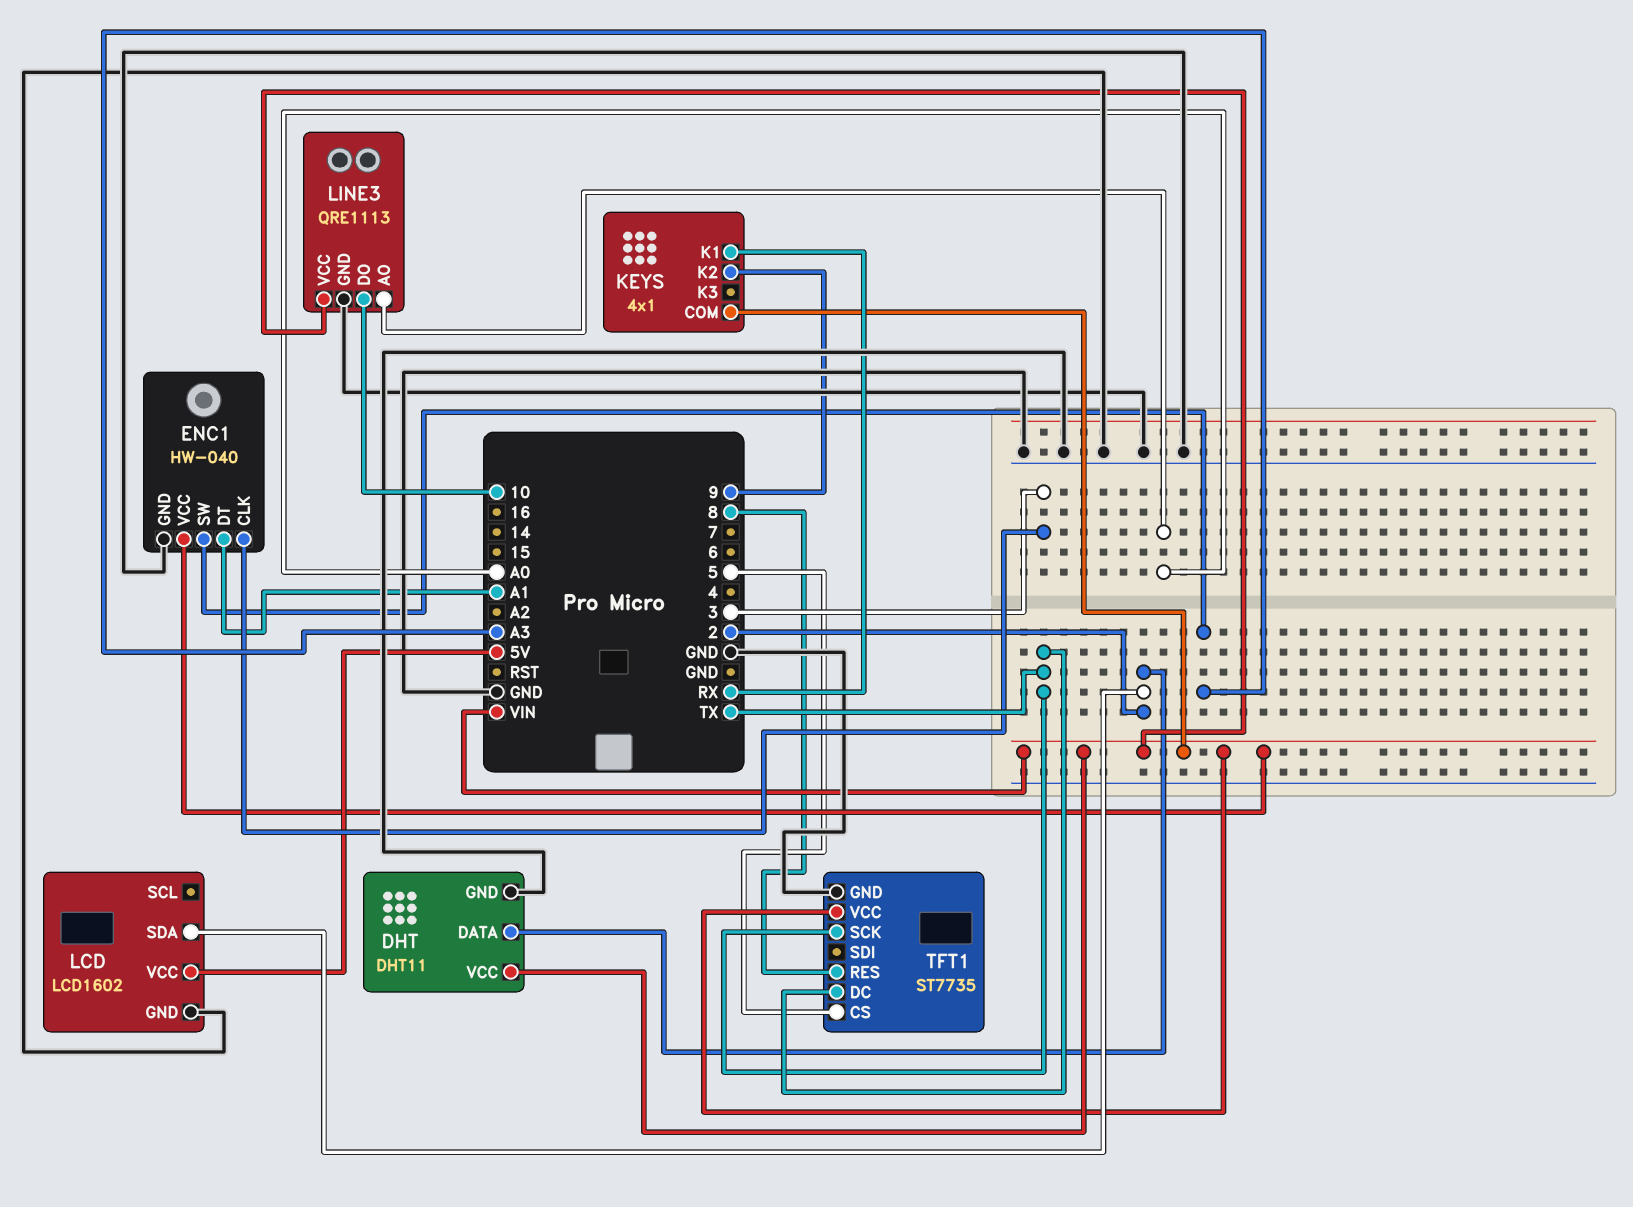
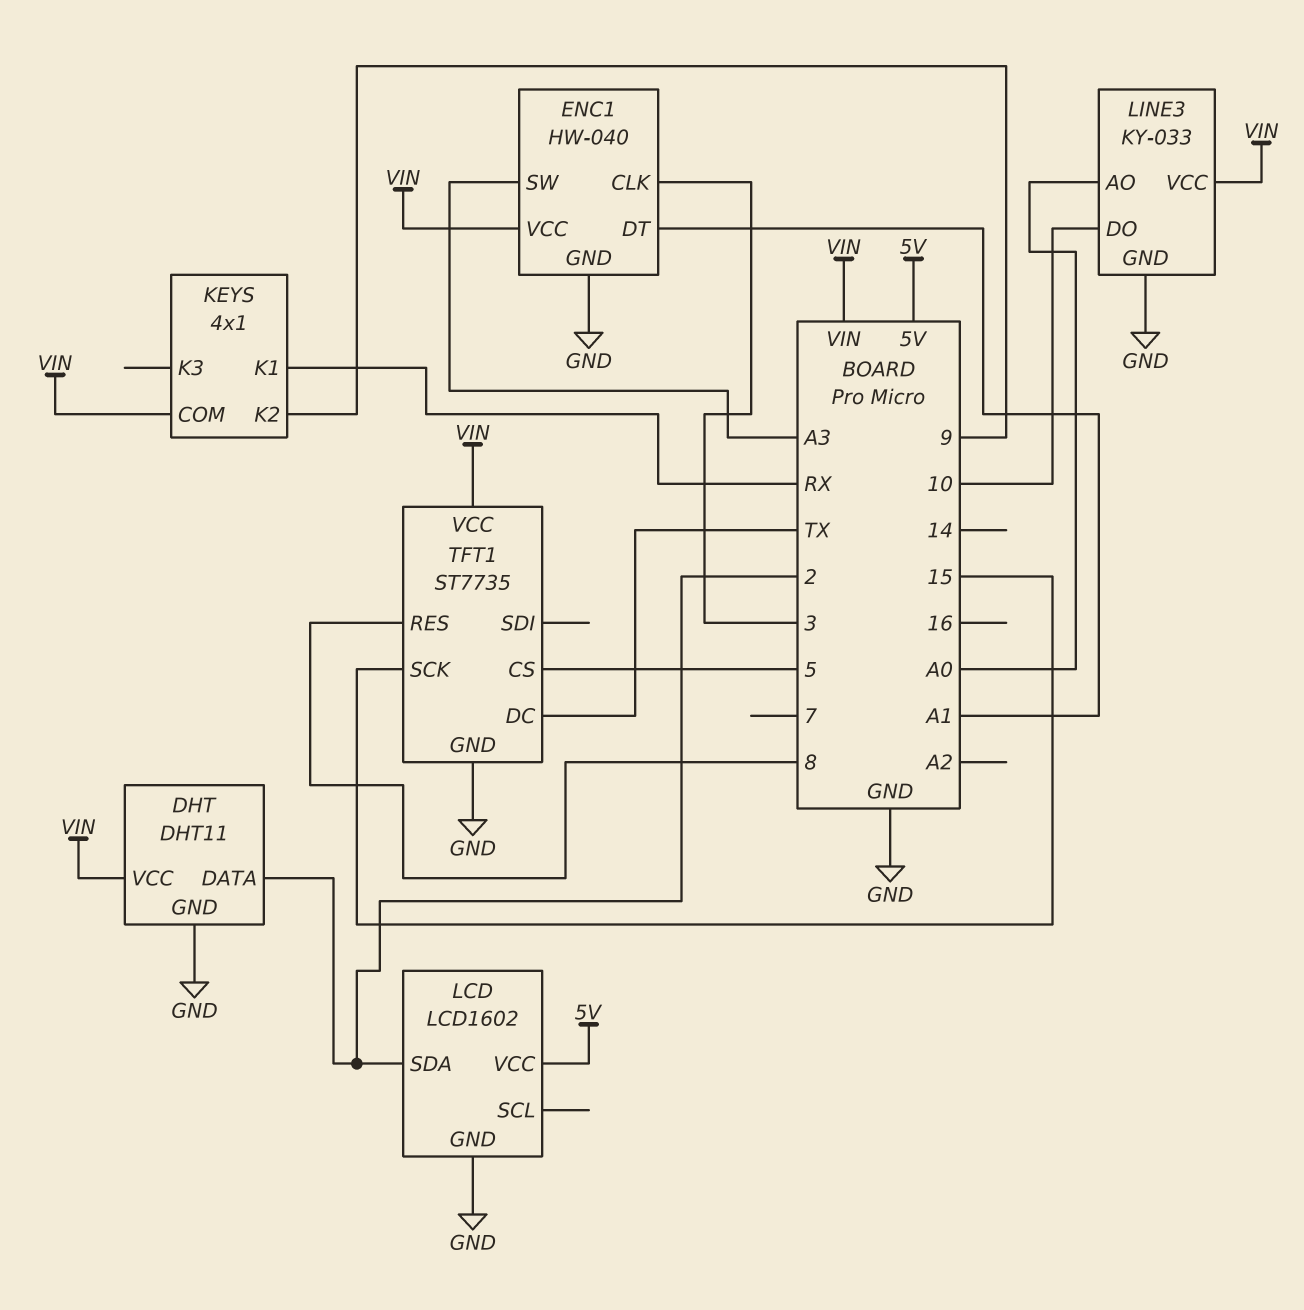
LINE3: QRE1113 -> KY-033
TFT1 pin SCK: TX -> 15

